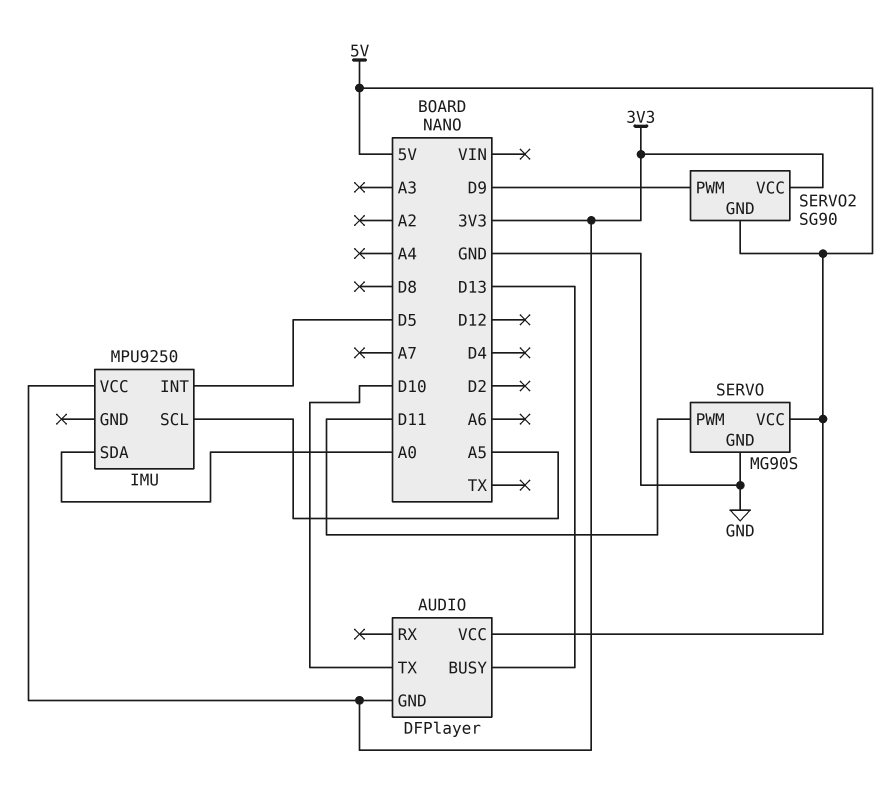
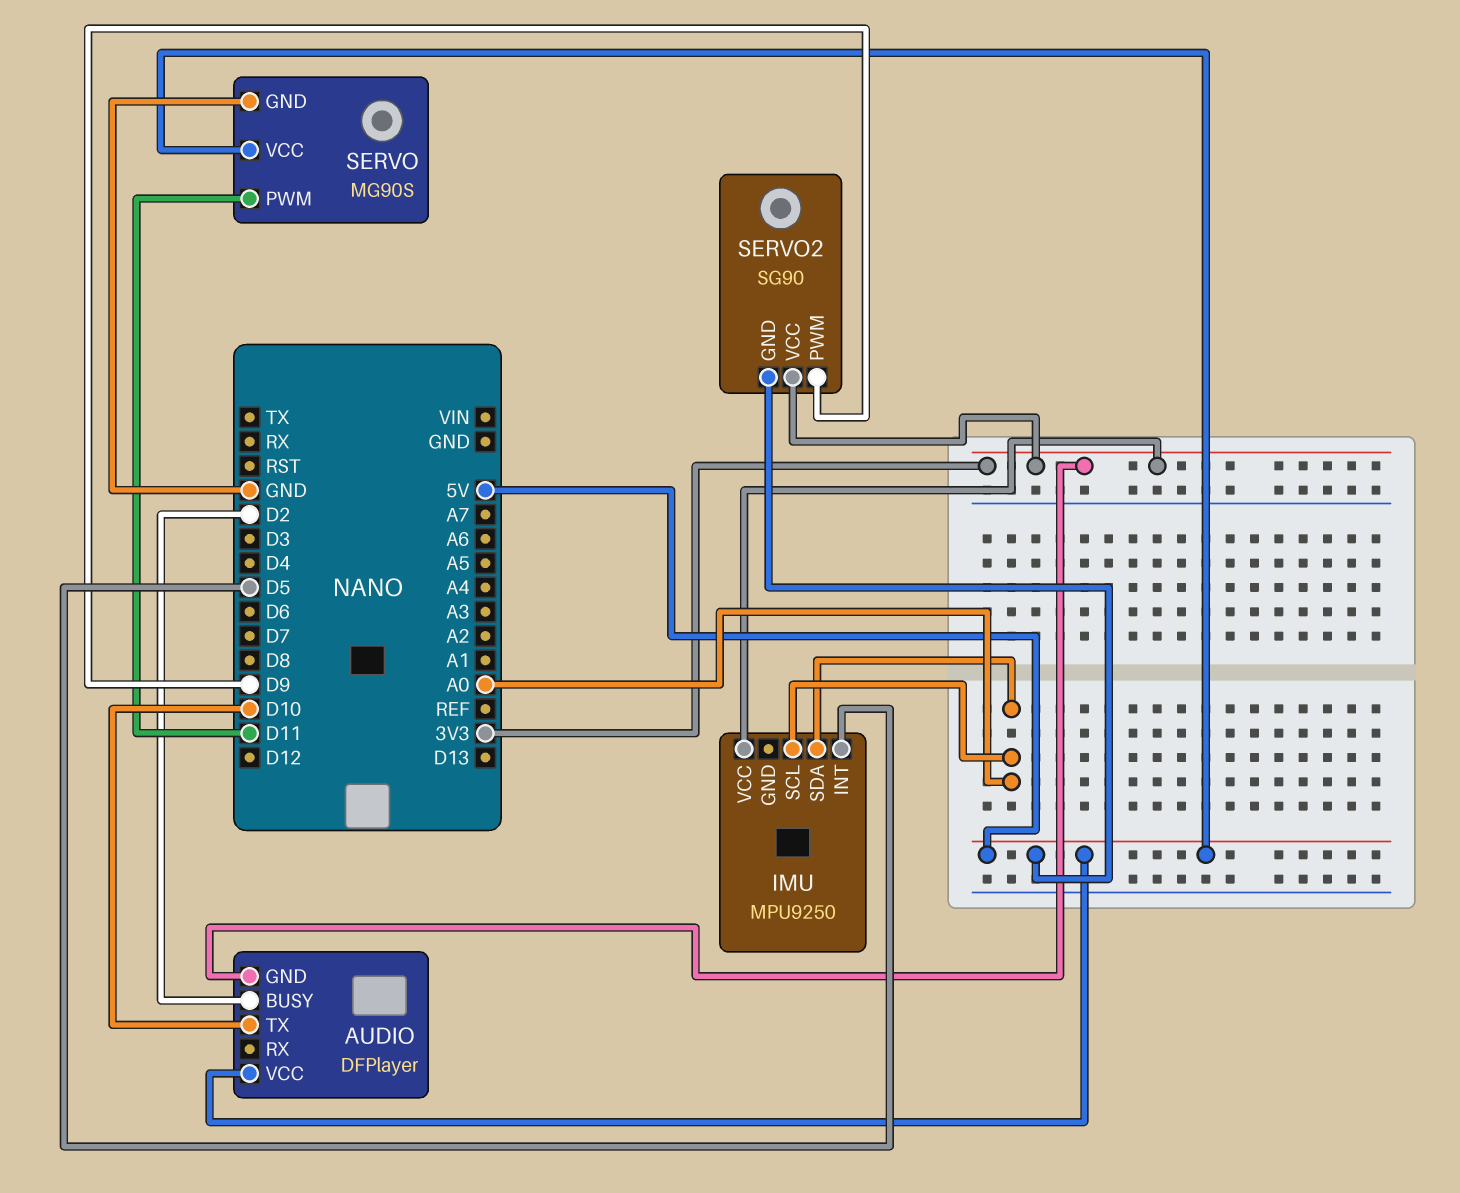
AUDIO pin BUSY: D13 -> D2
IMU pin SCL: A5 -> A0

